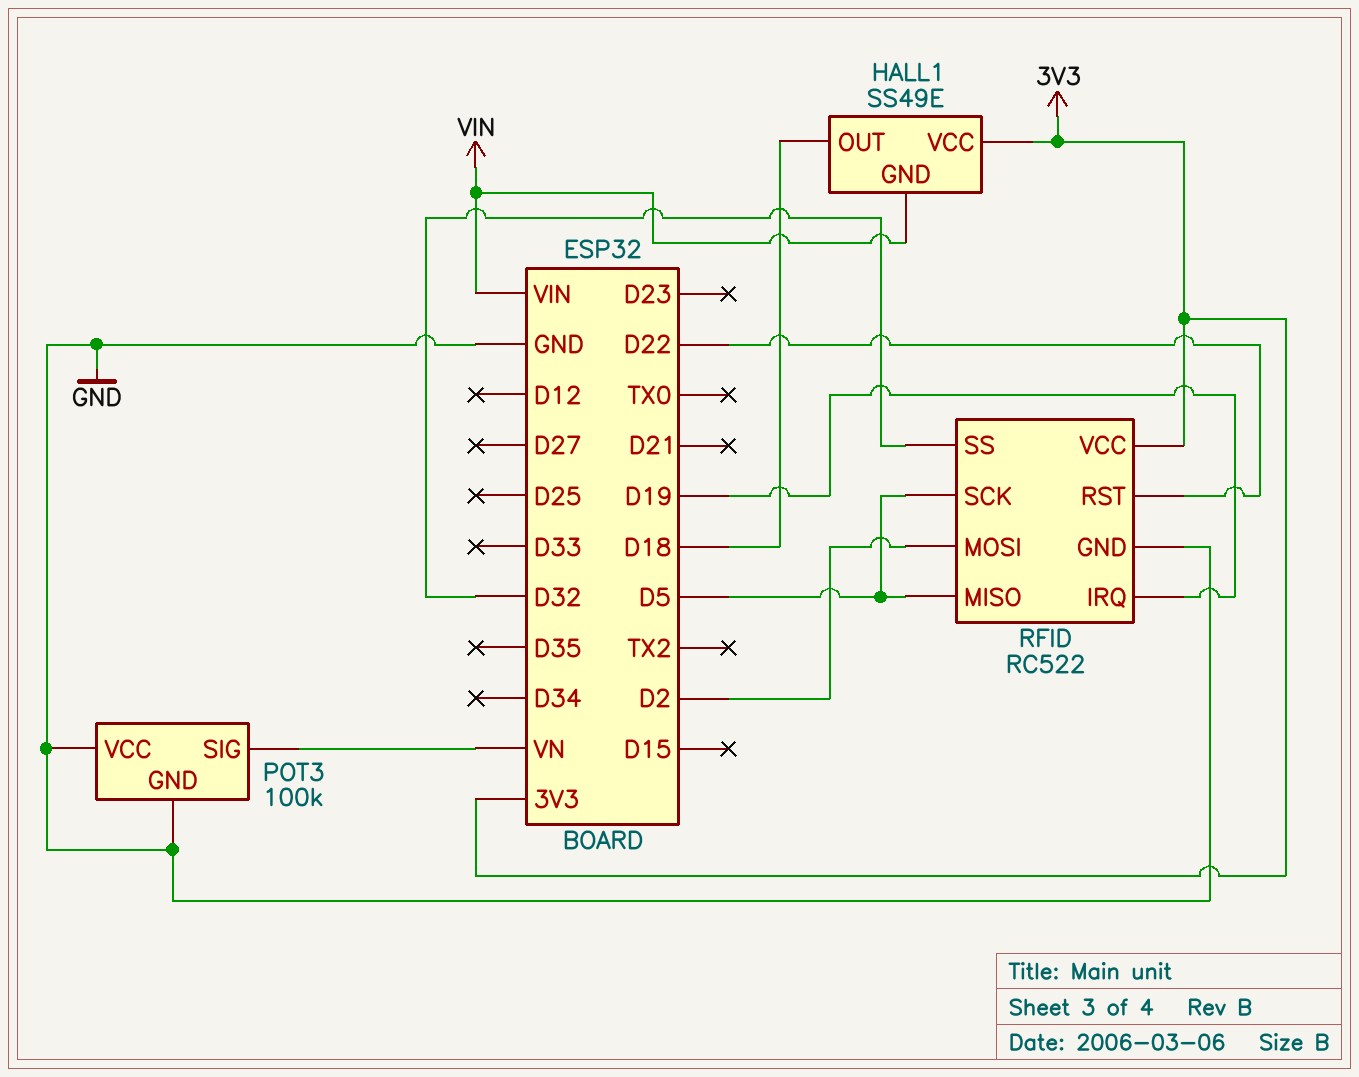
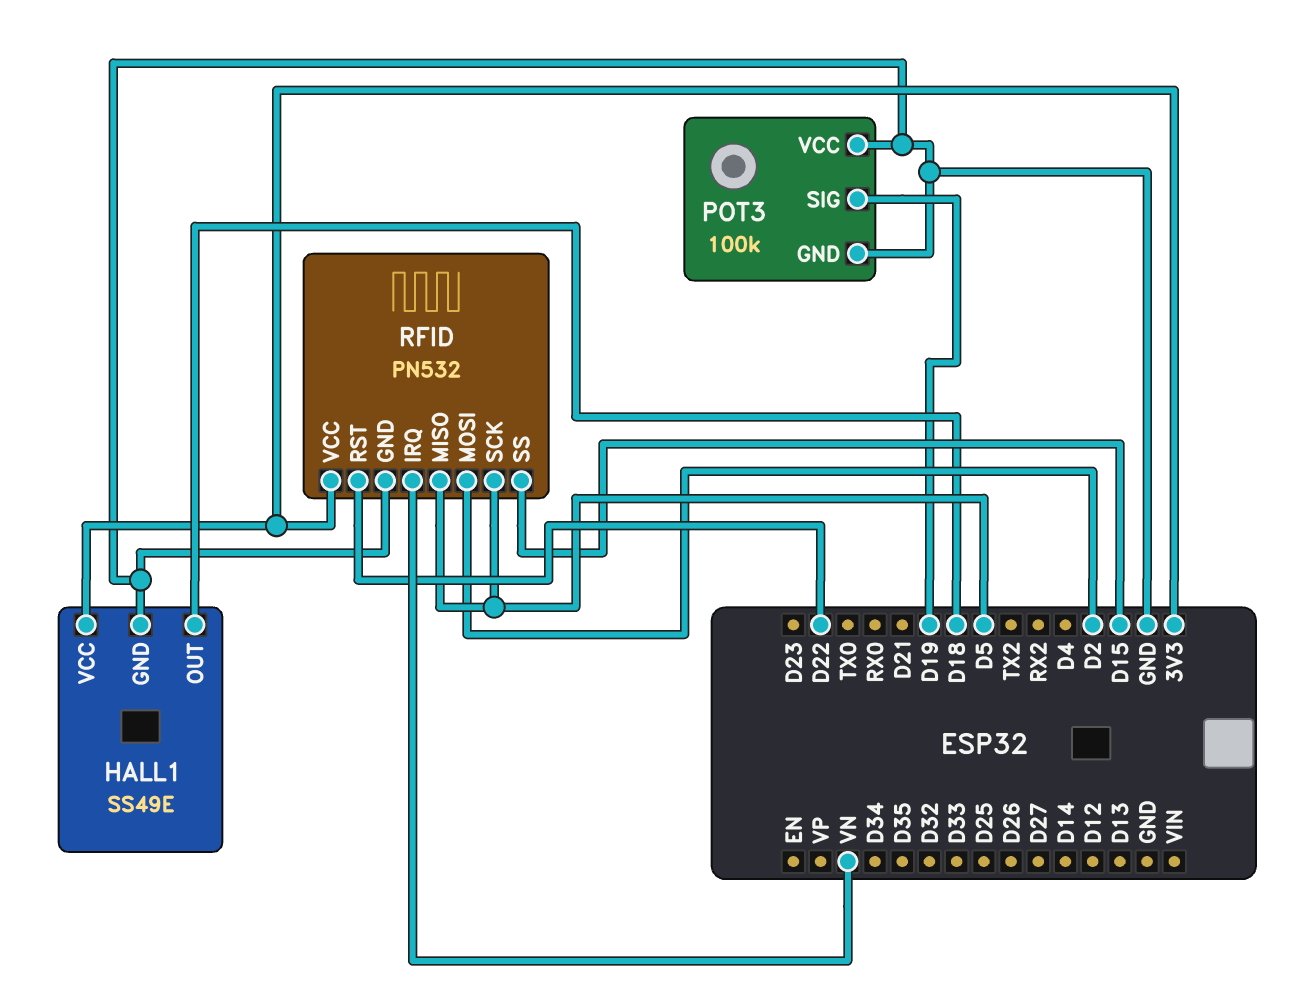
HALL1 pin GND: VIN -> GND
POT3 pin SIG: VN -> D19
RFID: RC522 -> PN532
RFID pin IRQ: D19 -> VN
RFID pin SS: D32 -> D15

